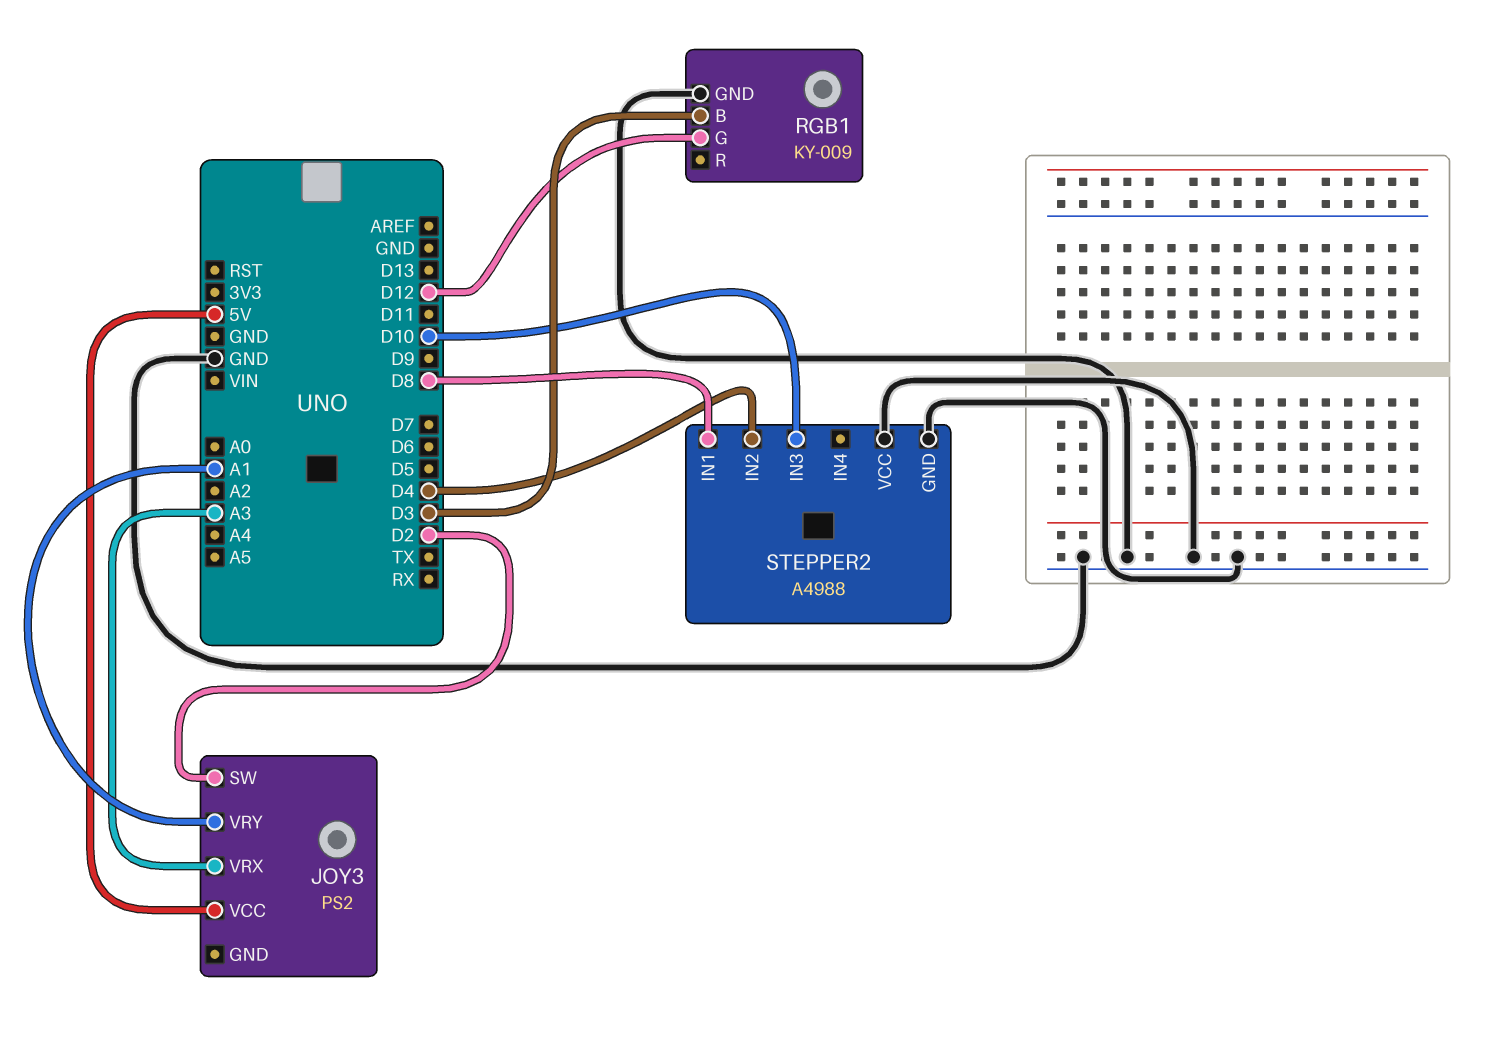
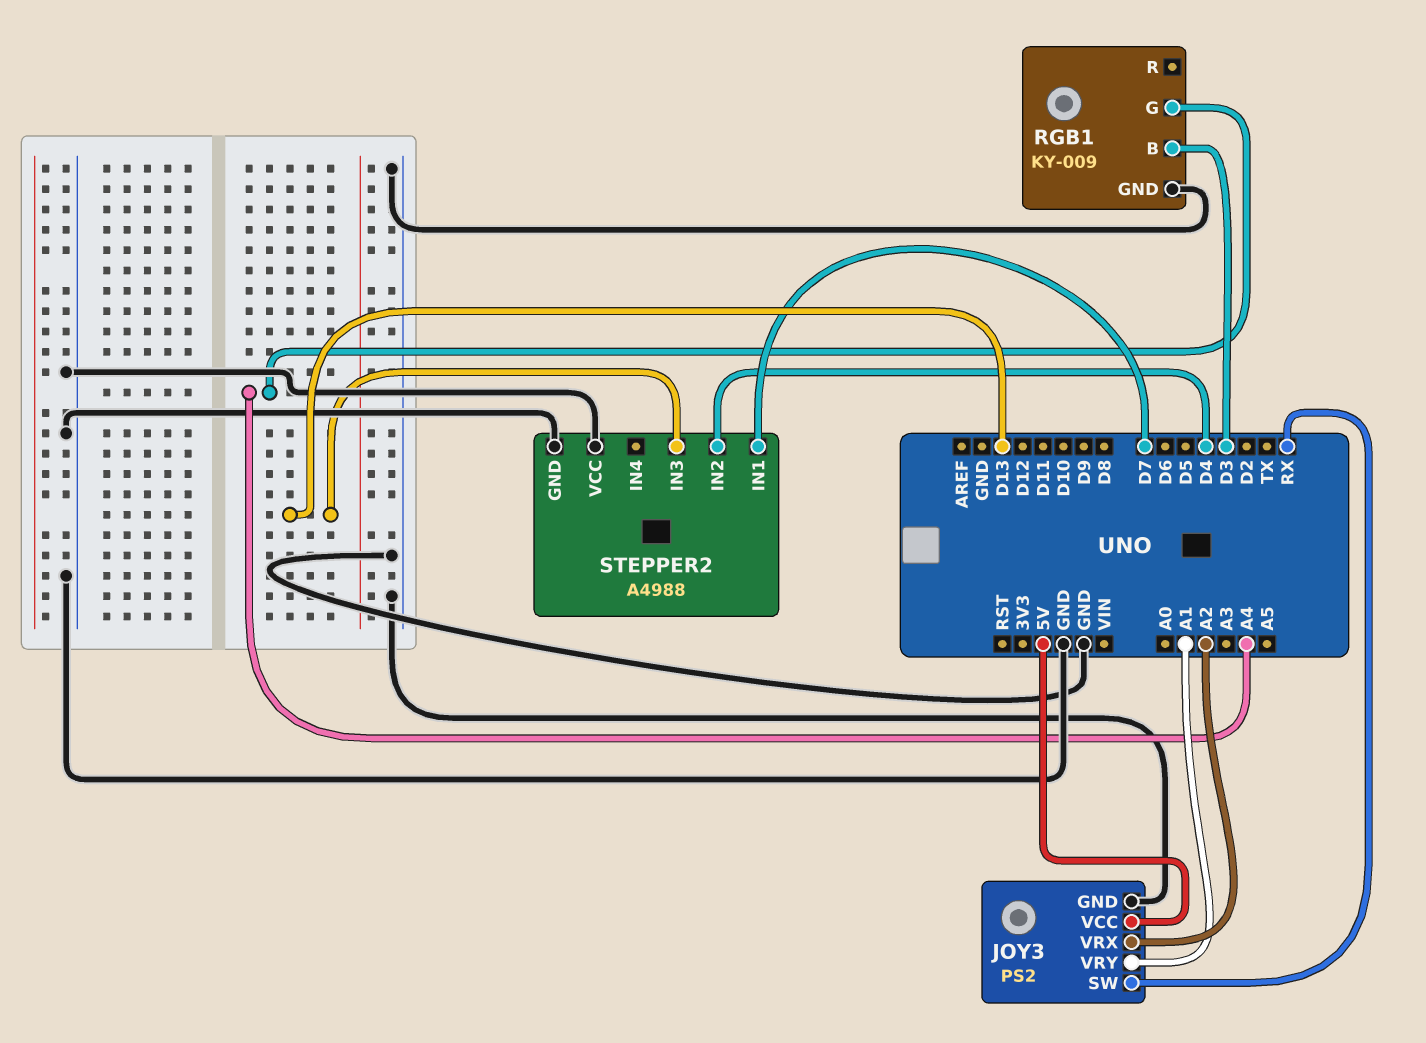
JOY3 pin GND: none -> GND
JOY3 pin SW: D2 -> RX
JOY3 pin VRX: A3 -> A2
RGB1 pin G: D12 -> A4
STEPPER2 pin IN1: D8 -> D7
STEPPER2 pin IN3: D10 -> D13

